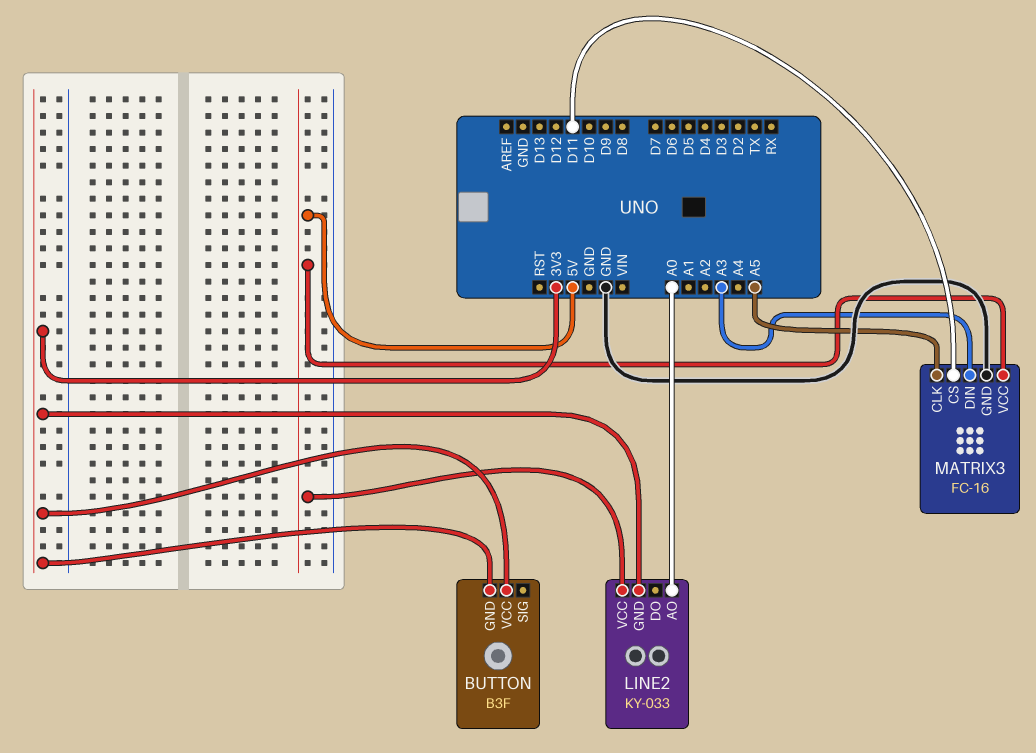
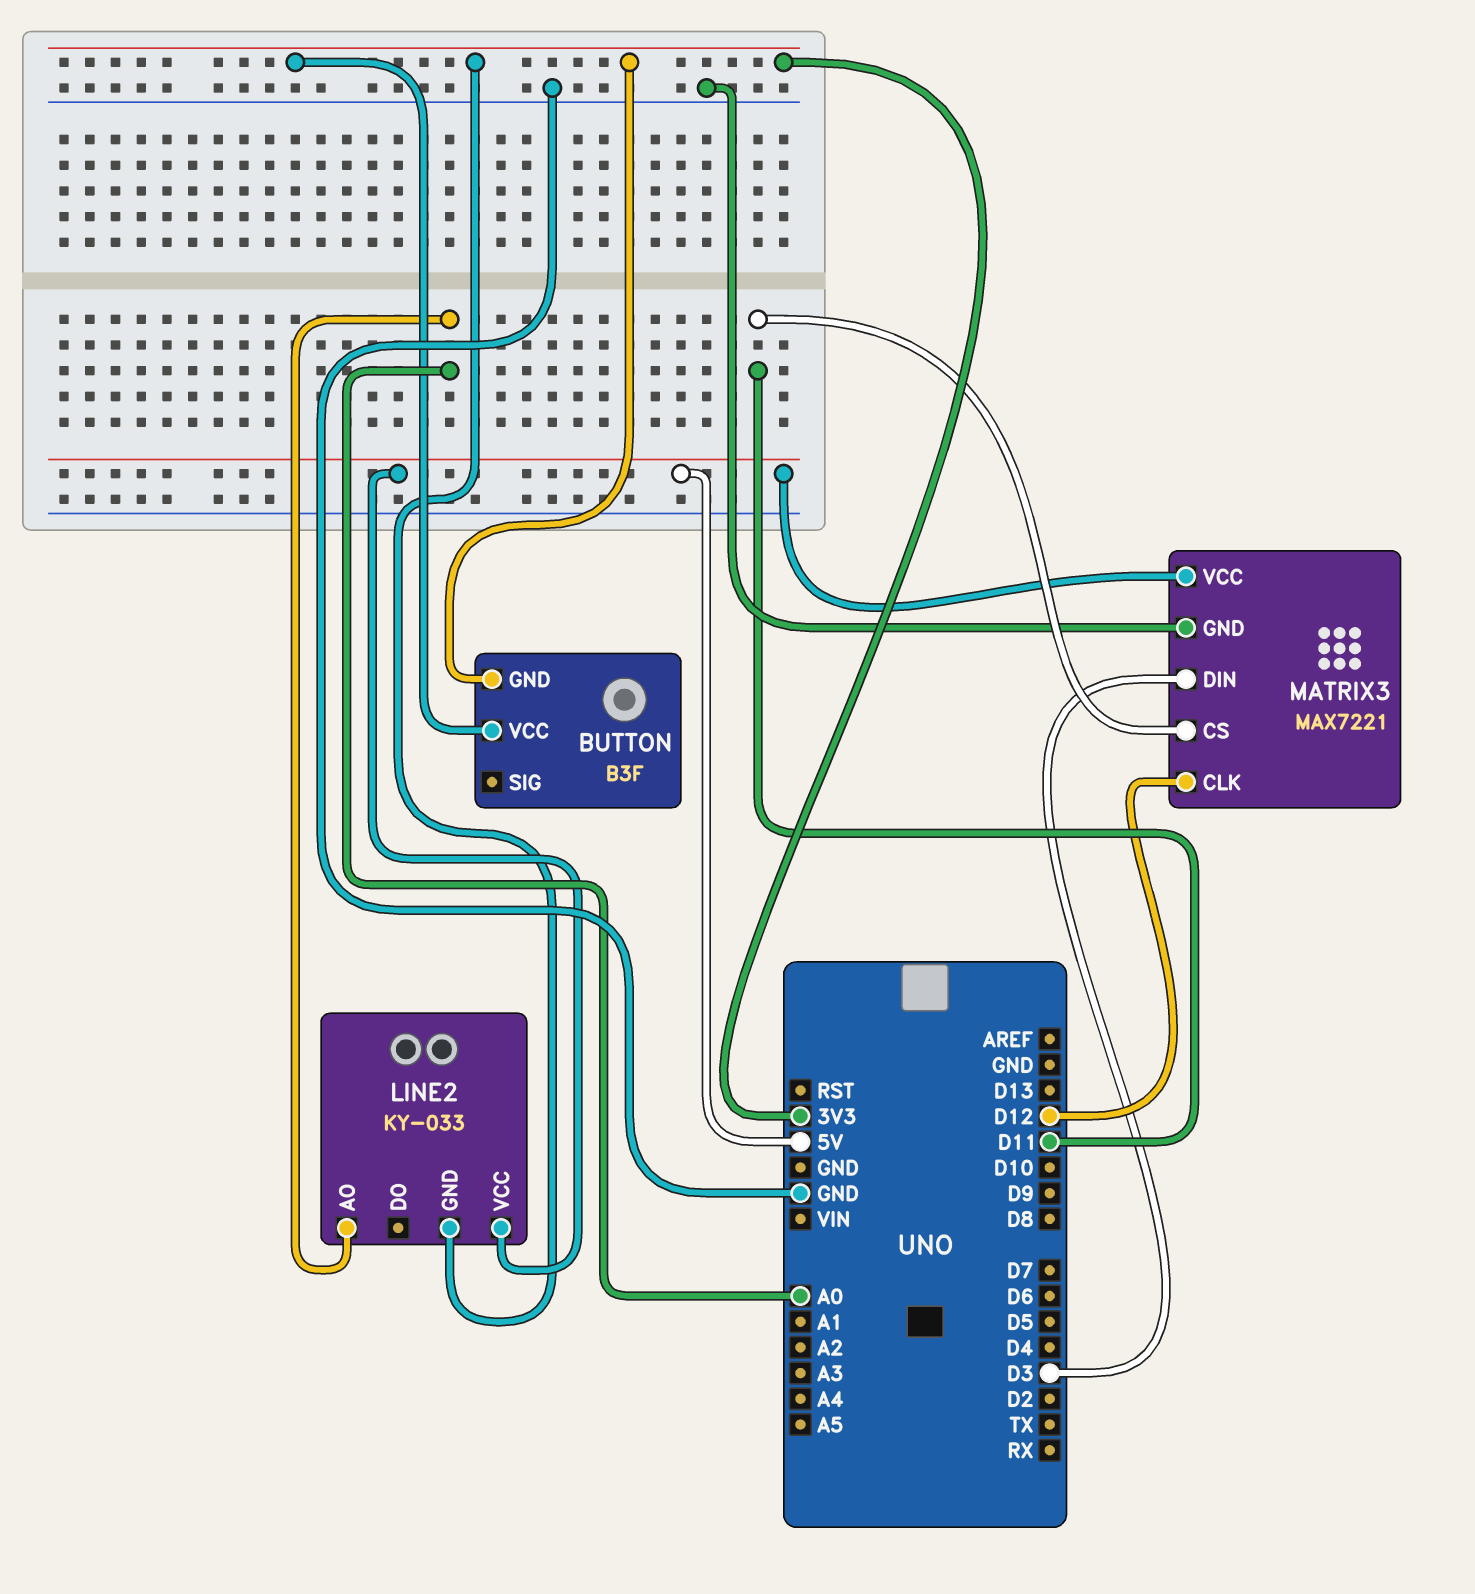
MATRIX3: FC-16 -> MAX7221
MATRIX3 pin CLK: A5 -> D12
MATRIX3 pin DIN: A3 -> D3

